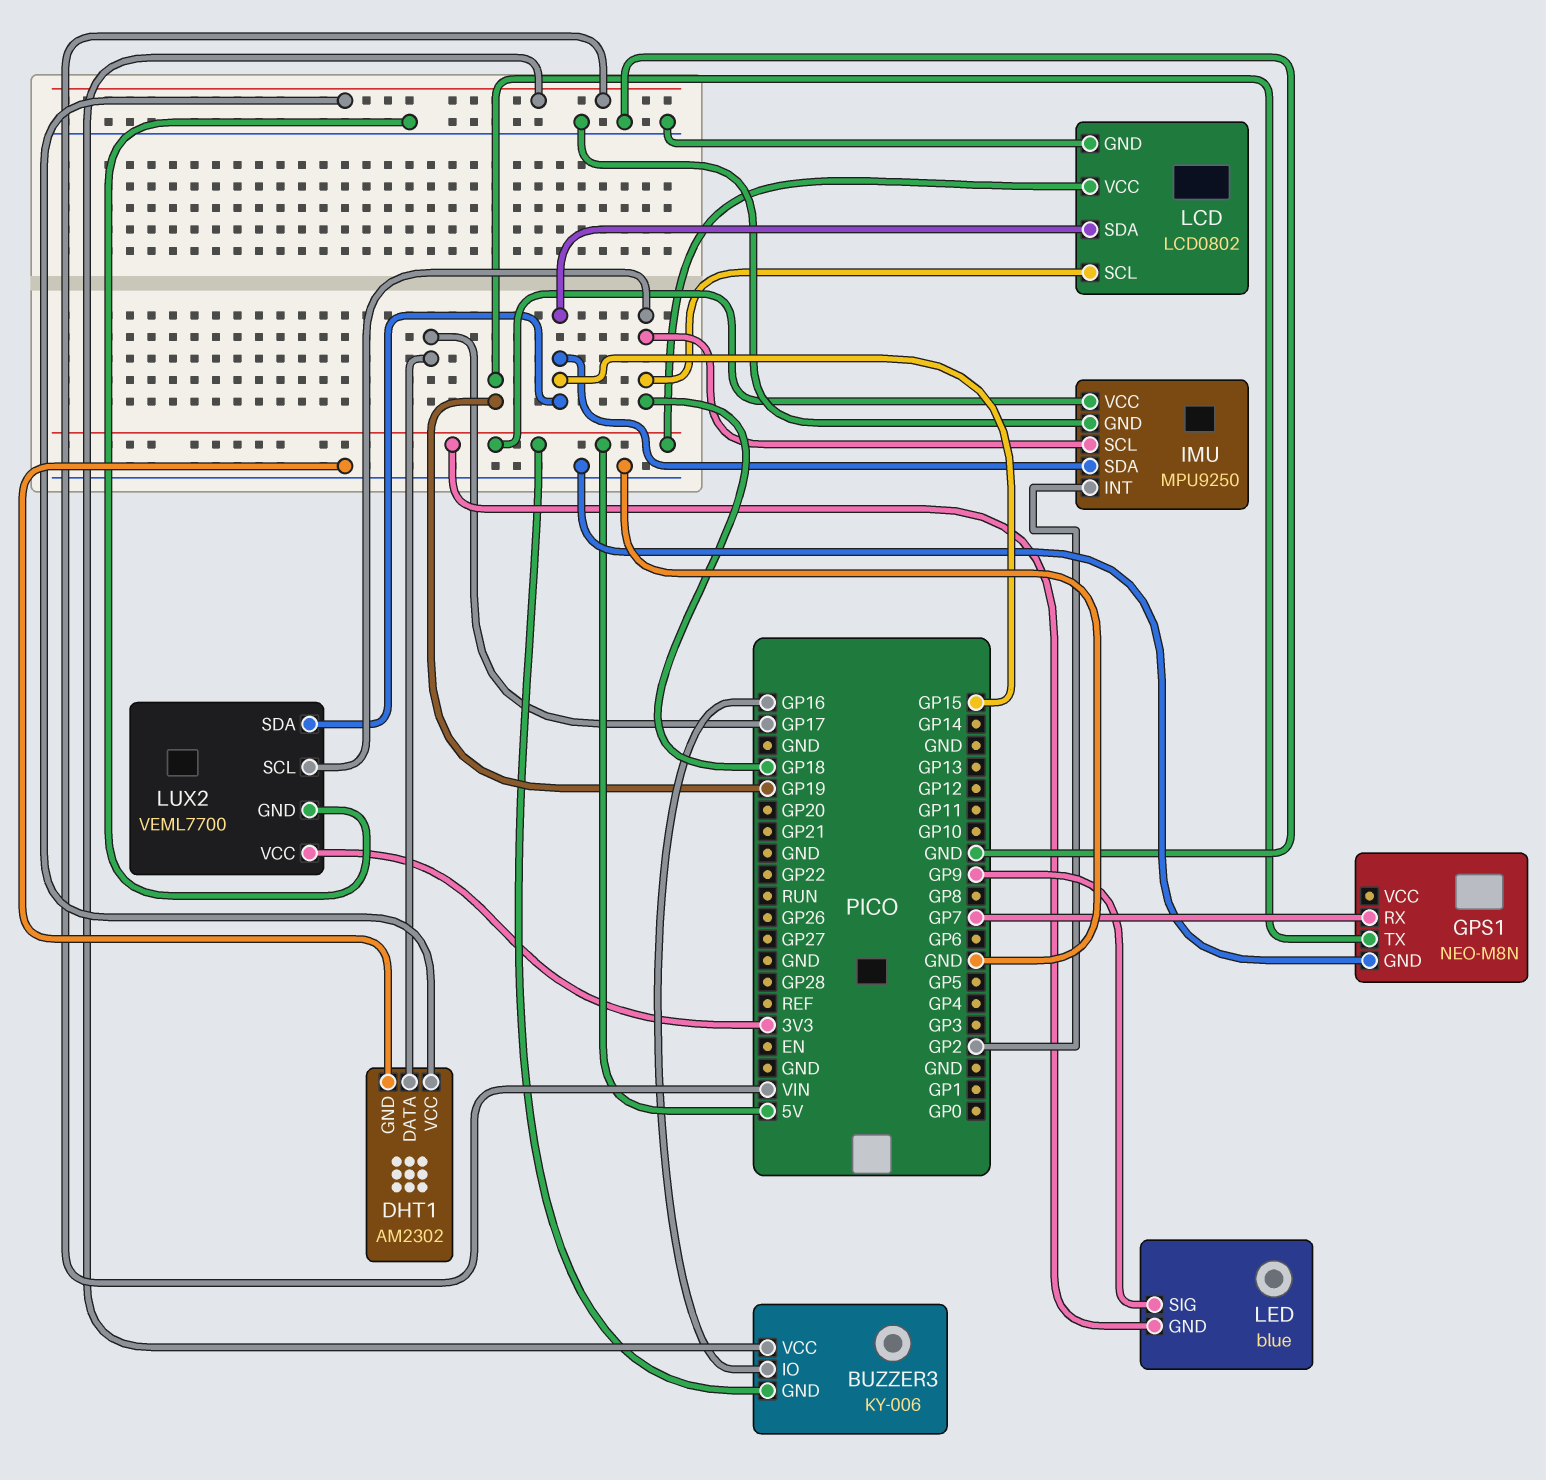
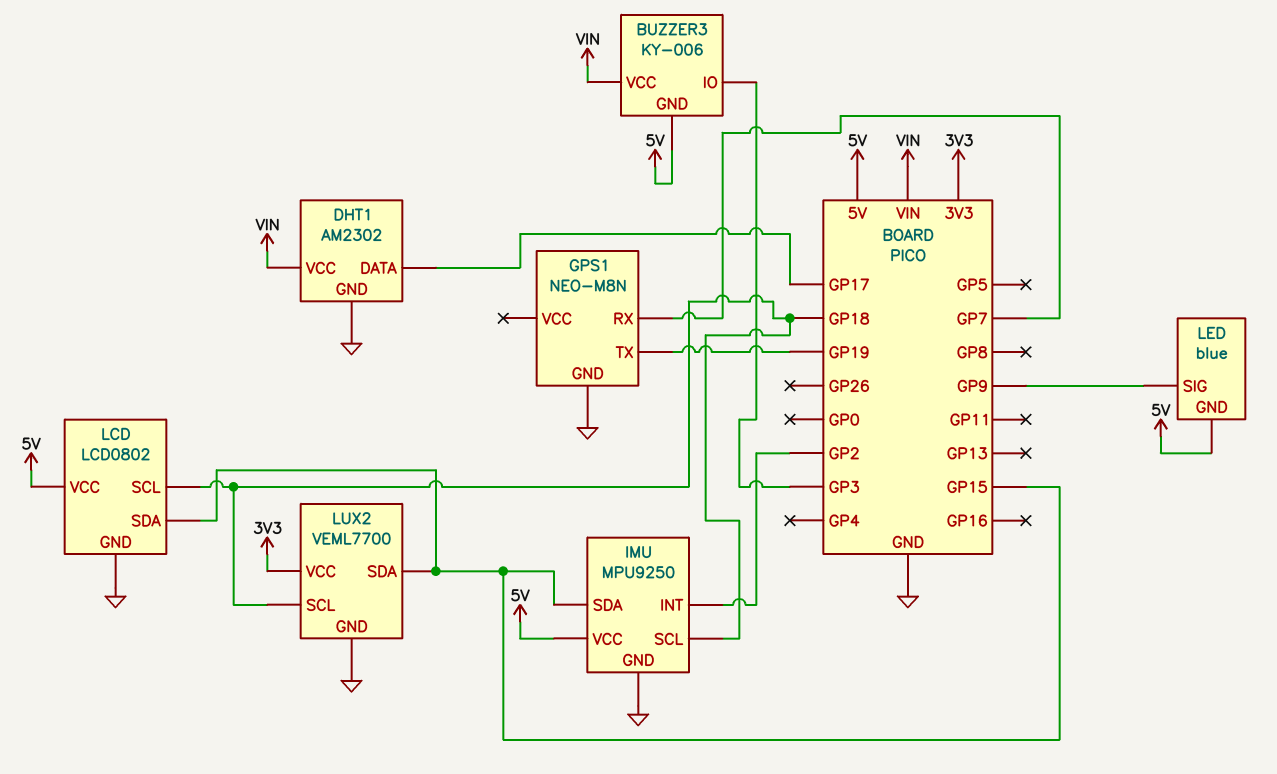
BUZZER3 pin IO: GP16 -> GP3

